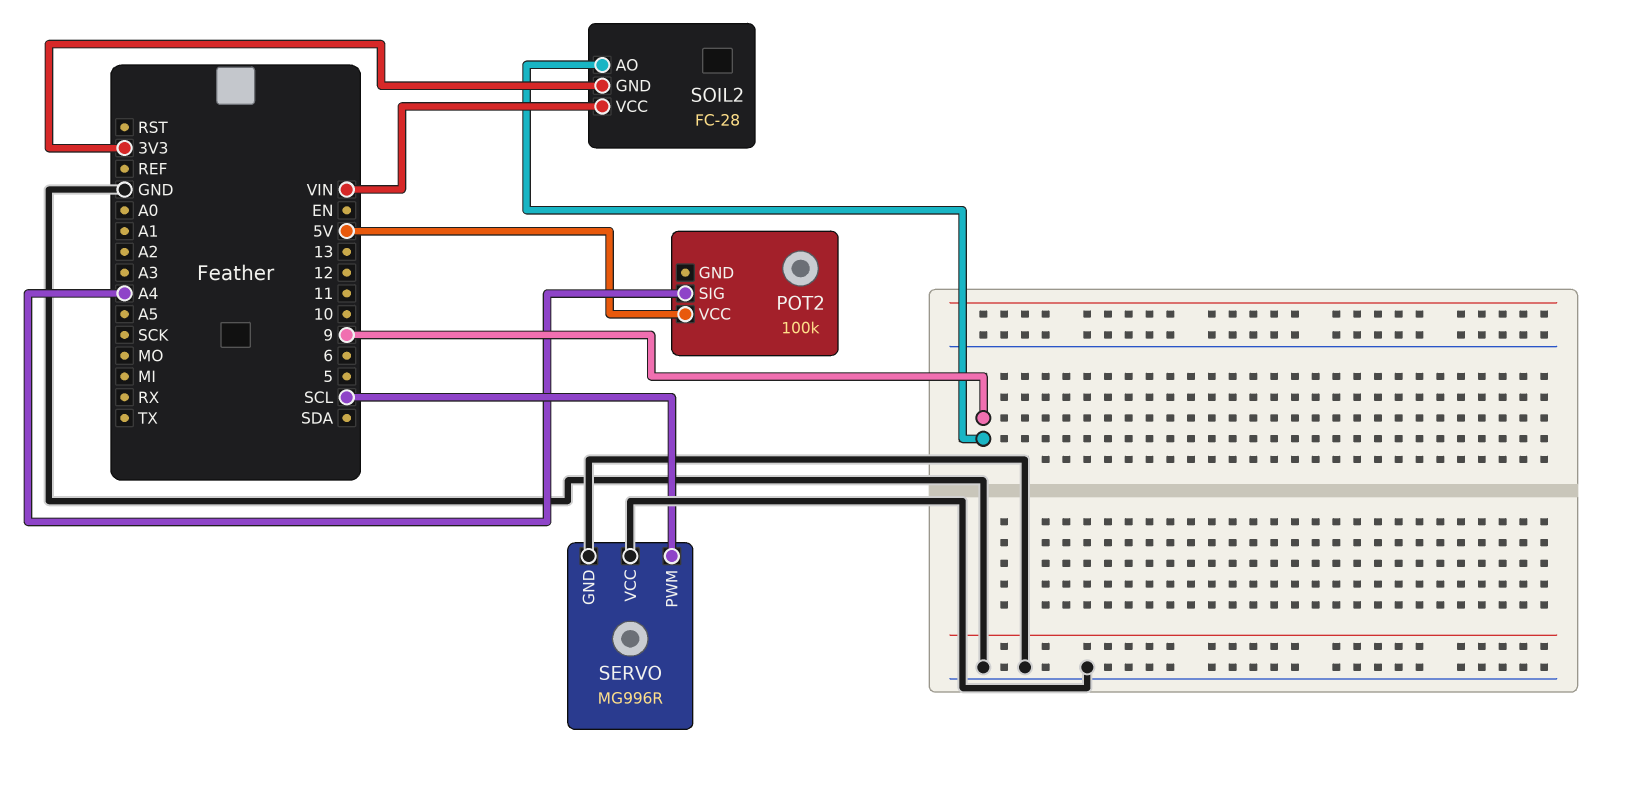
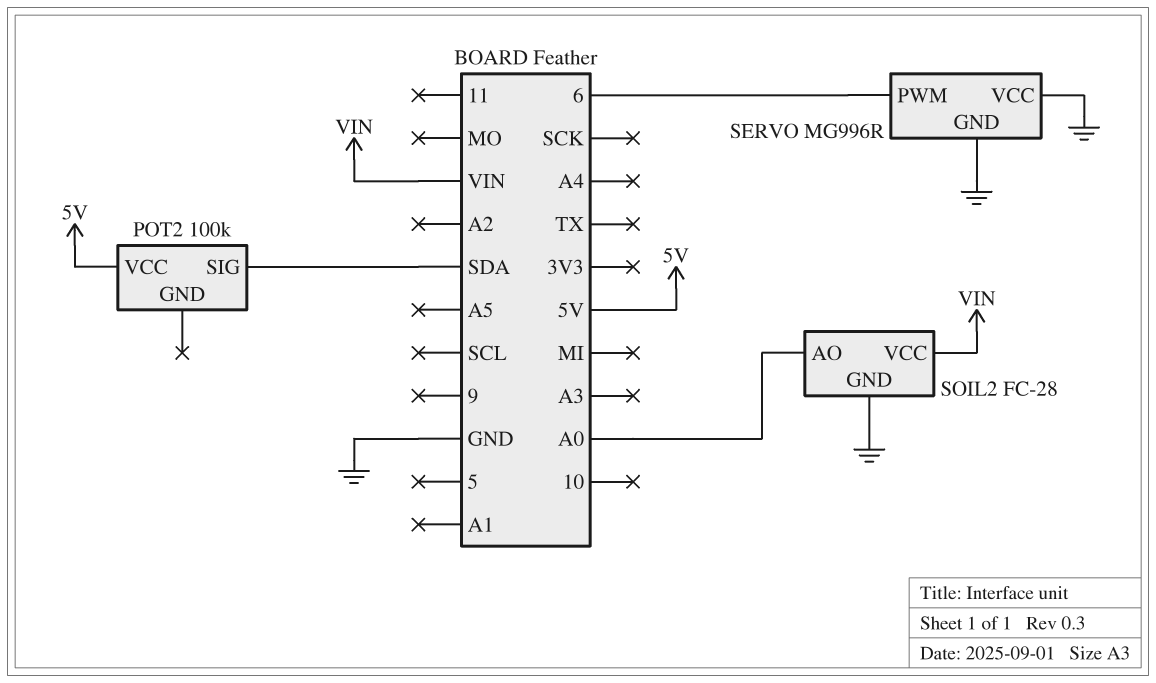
POT2 pin SIG: A4 -> SDA
SERVO pin PWM: SCL -> 6
SOIL2 pin AO: 9 -> A0
SOIL2 pin GND: 3V3 -> GND

